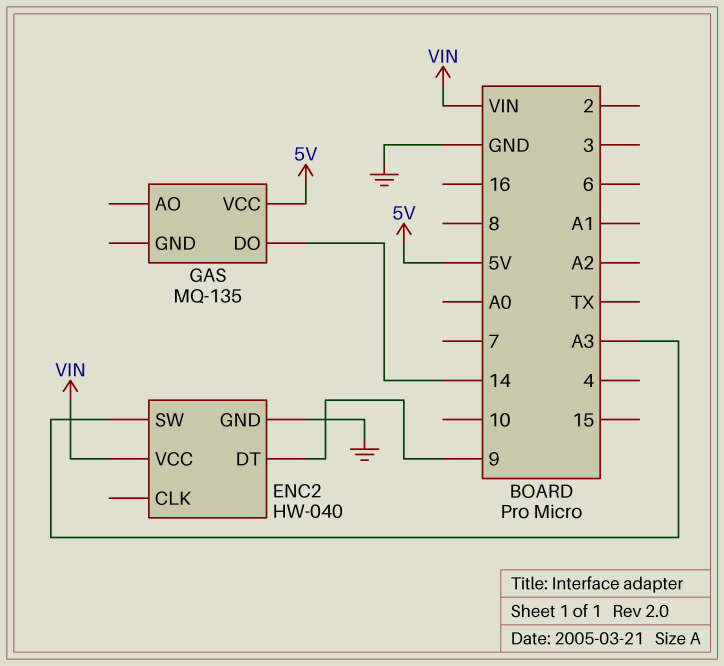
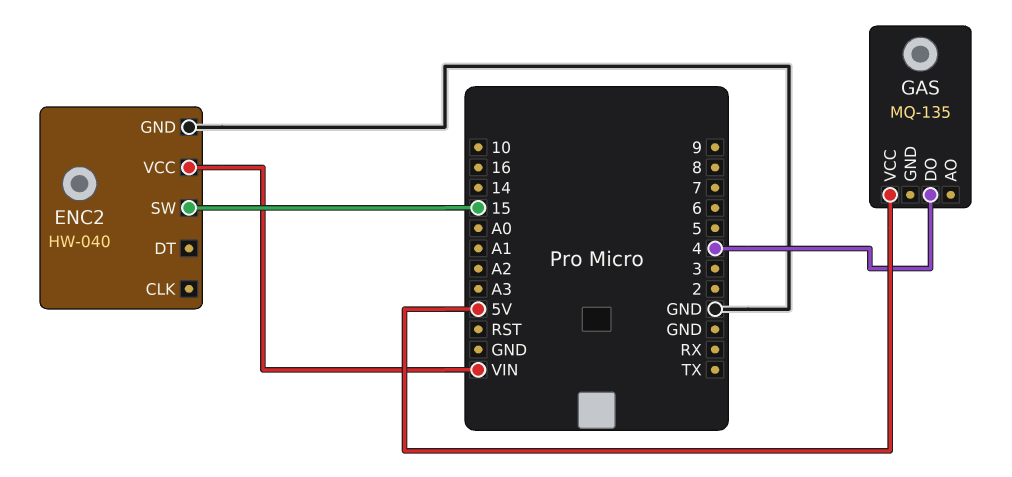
ENC2 pin DT: 9 -> none
ENC2 pin SW: A3 -> 15
GAS pin DO: 14 -> 4

